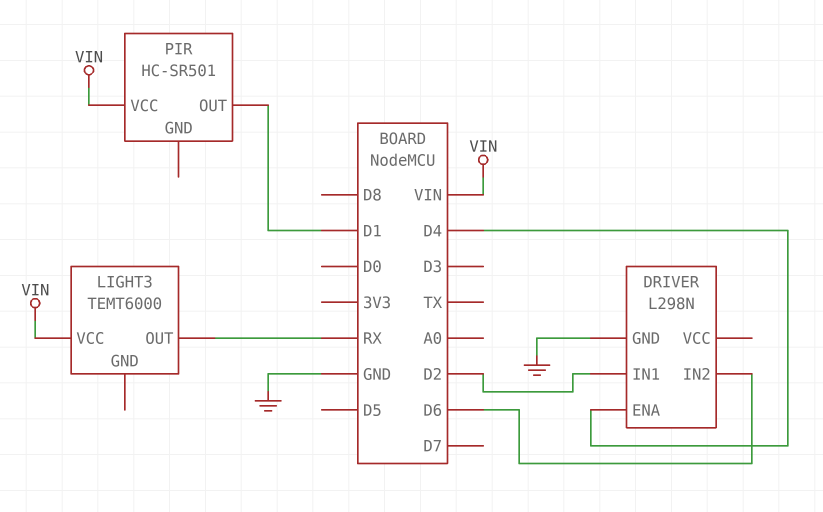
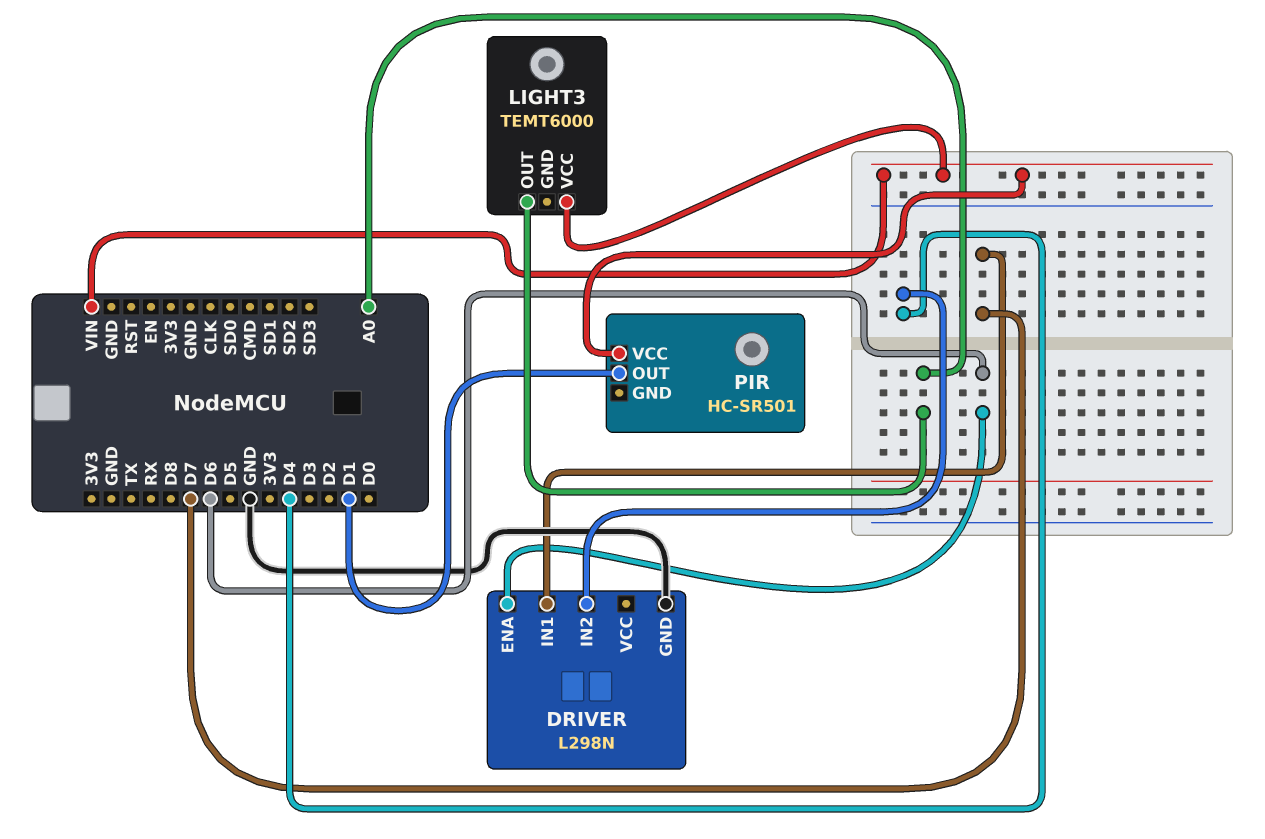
DRIVER pin ENA: D4 -> D6
DRIVER pin IN1: D2 -> D7
DRIVER pin IN2: D6 -> D4
LIGHT3 pin OUT: RX -> A0

